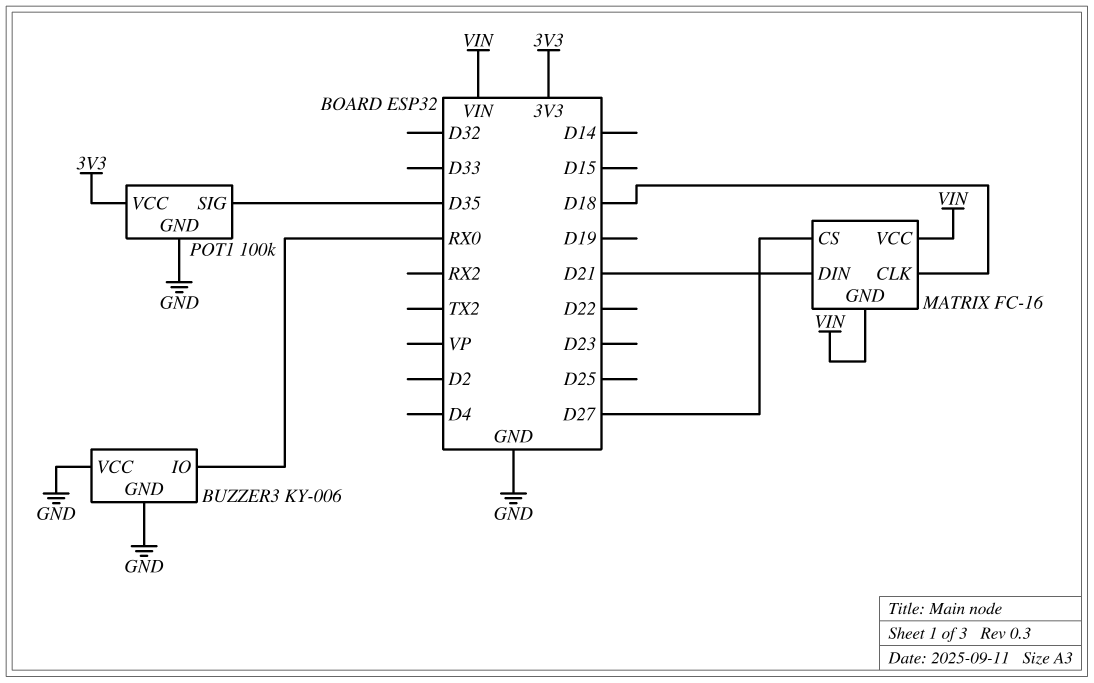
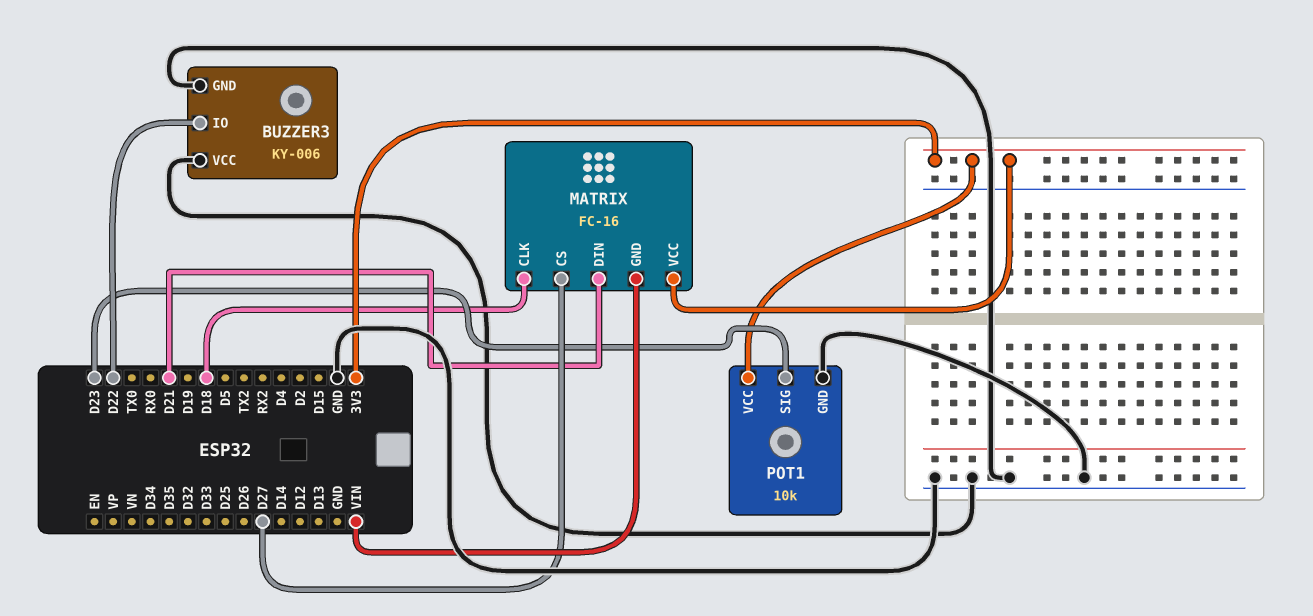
BUZZER3 pin IO: RX0 -> D22
MATRIX pin VCC: VIN -> 3V3
POT1: 100k -> 10k
POT1 pin SIG: D35 -> D23

